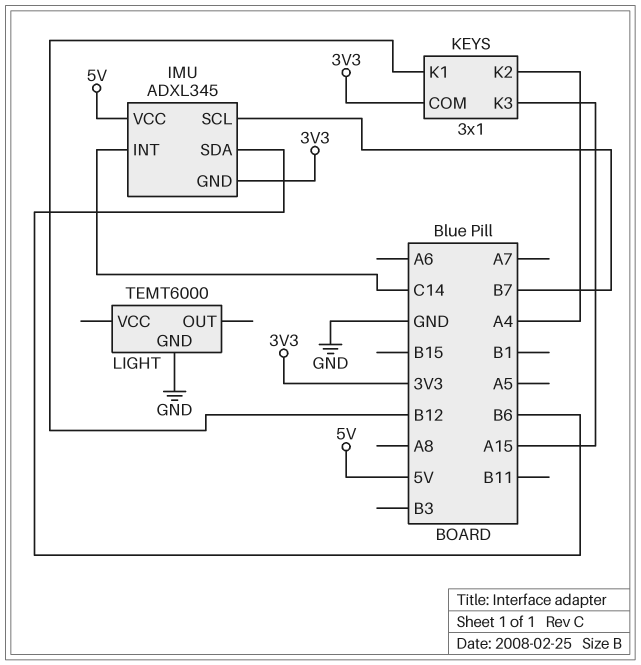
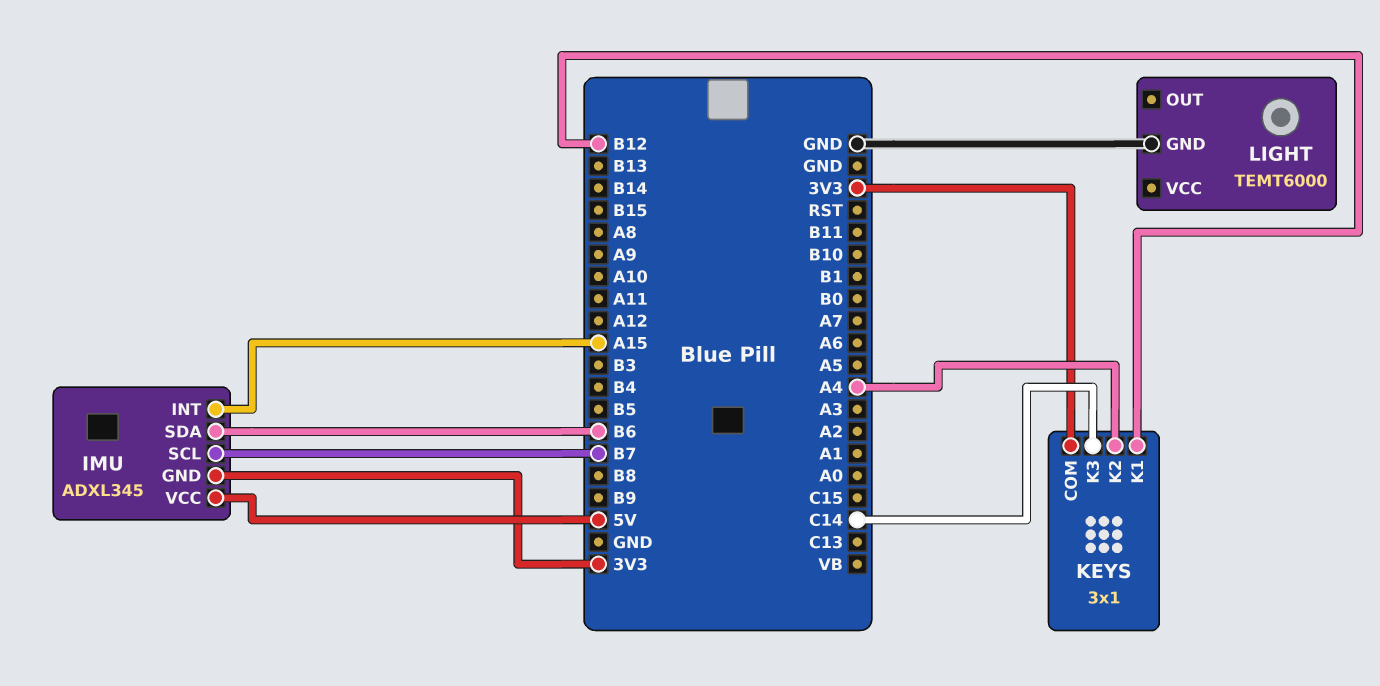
IMU pin INT: C14 -> A15
KEYS pin K3: A15 -> C14

